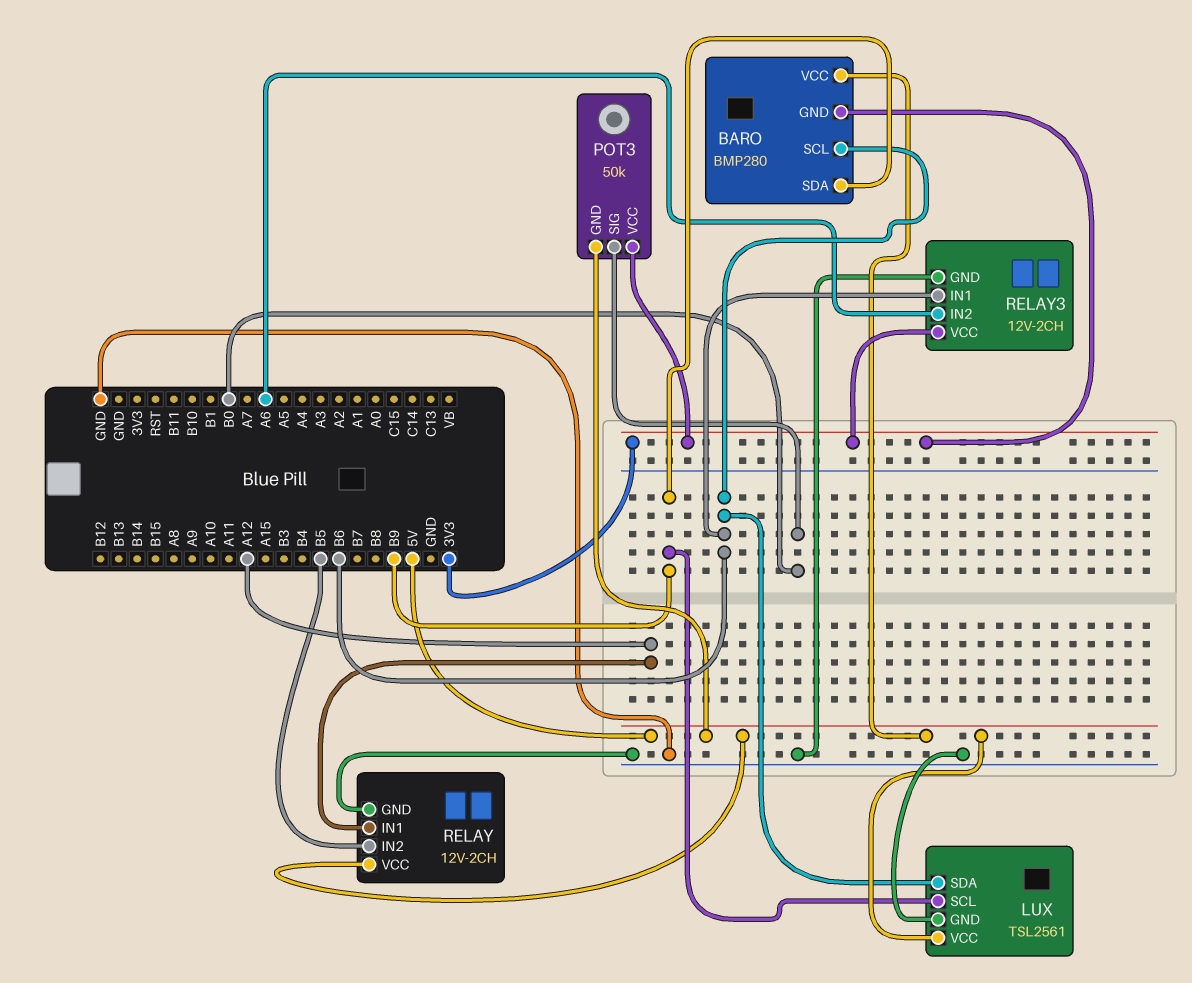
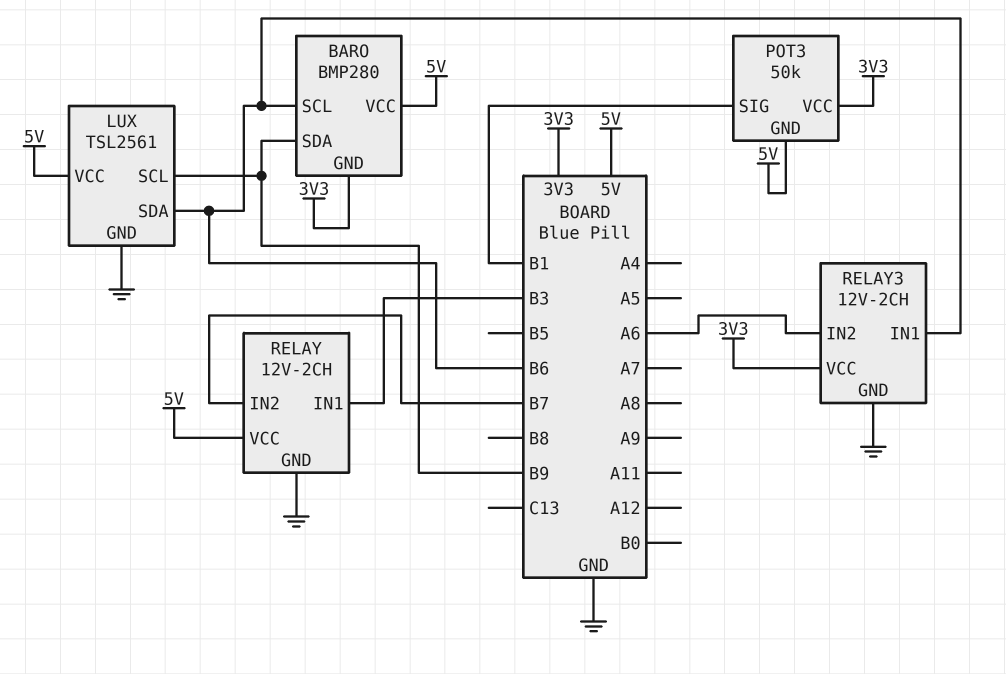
POT3 pin SIG: B0 -> B1
RELAY pin IN1: A12 -> B3
RELAY pin IN2: B5 -> B7

